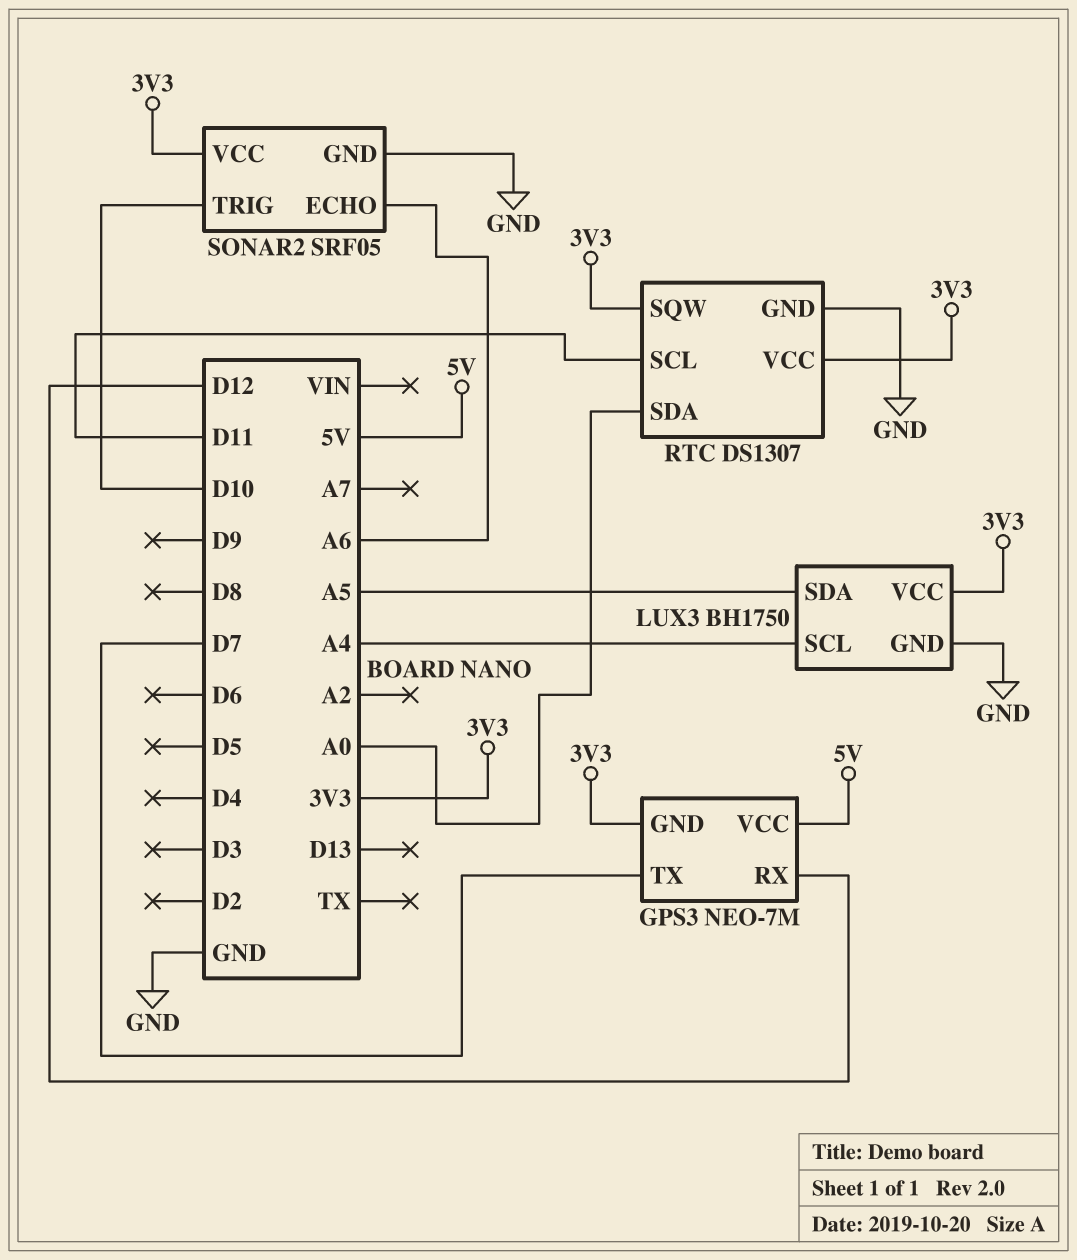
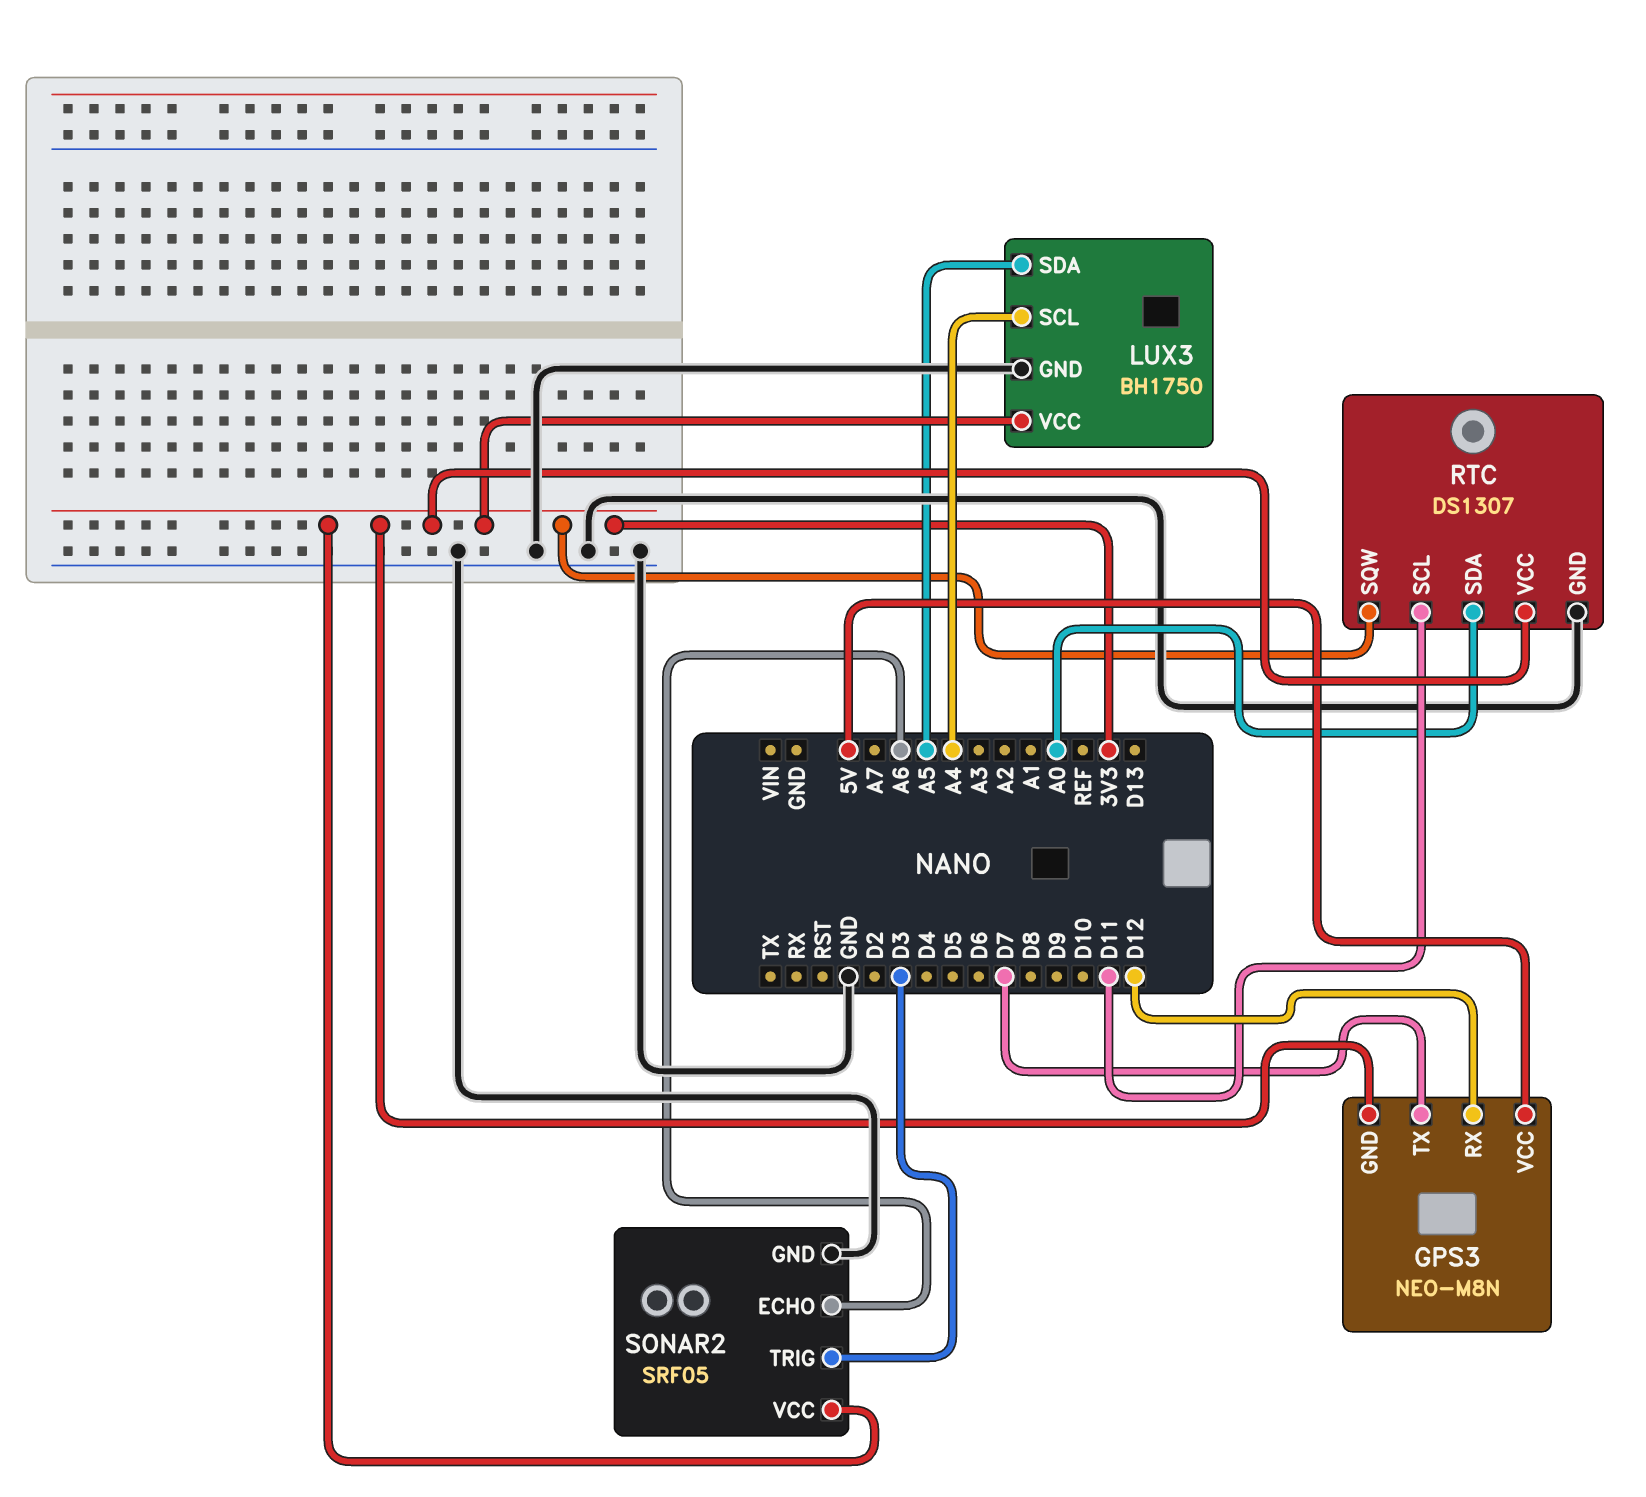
GPS3: NEO-7M -> NEO-M8N
SONAR2 pin TRIG: D10 -> D3

